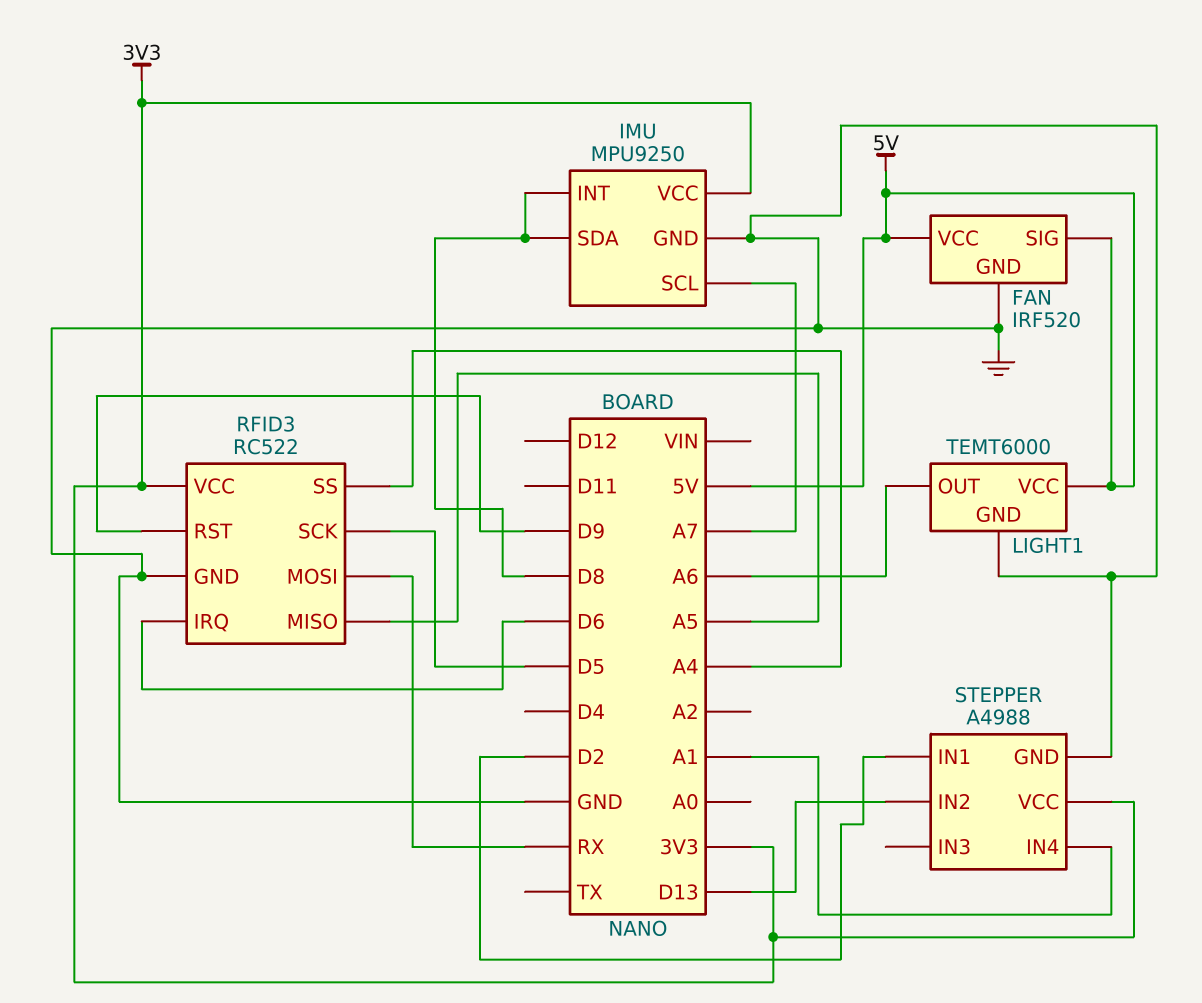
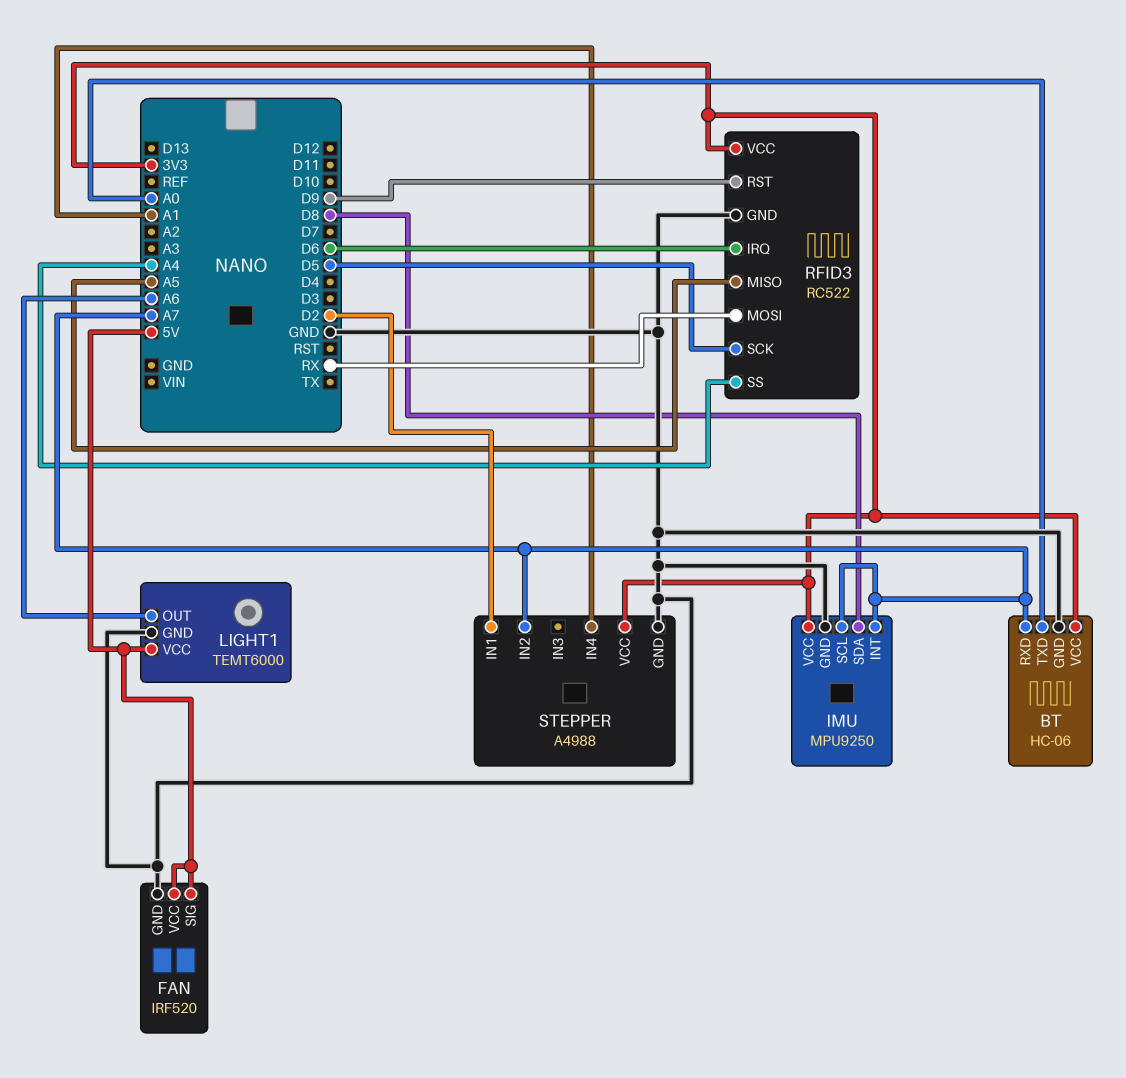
BT: none -> HC-06
BT pin GND: none -> GND
BT pin RXD: none -> A7
BT pin TXD: none -> A0
BT pin VCC: none -> 3V3
IMU pin INT: D8 -> A7
STEPPER pin IN2: D13 -> A7

